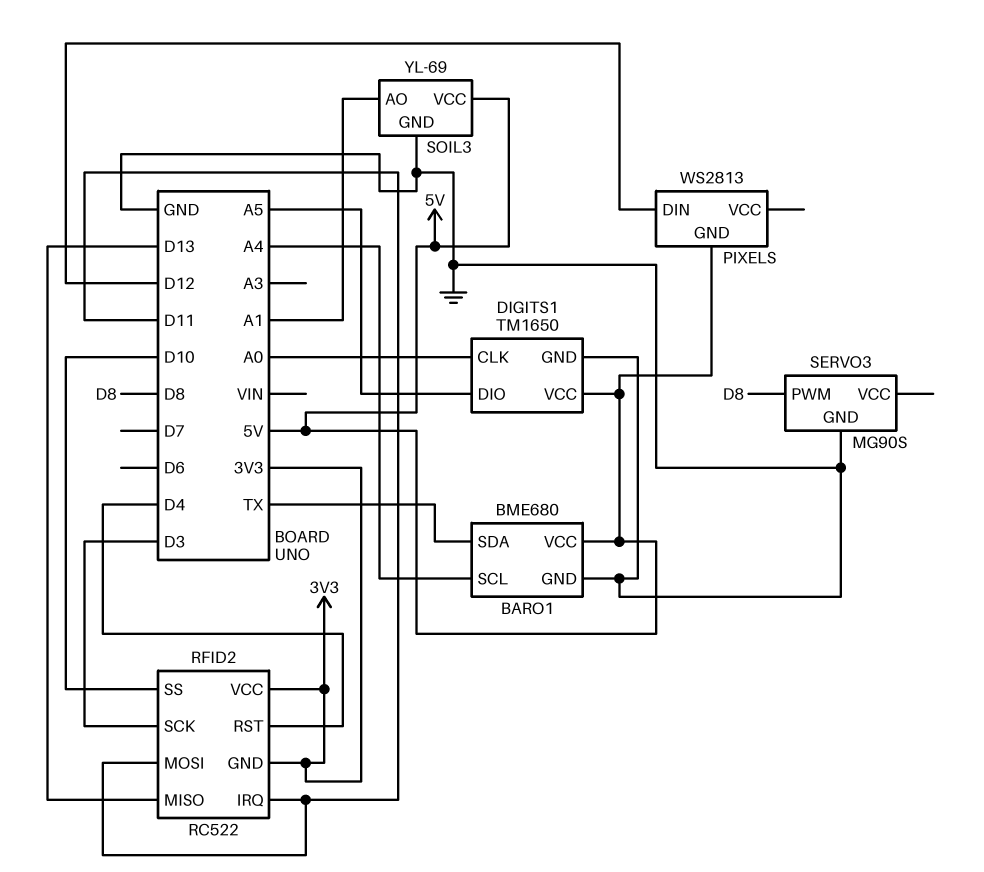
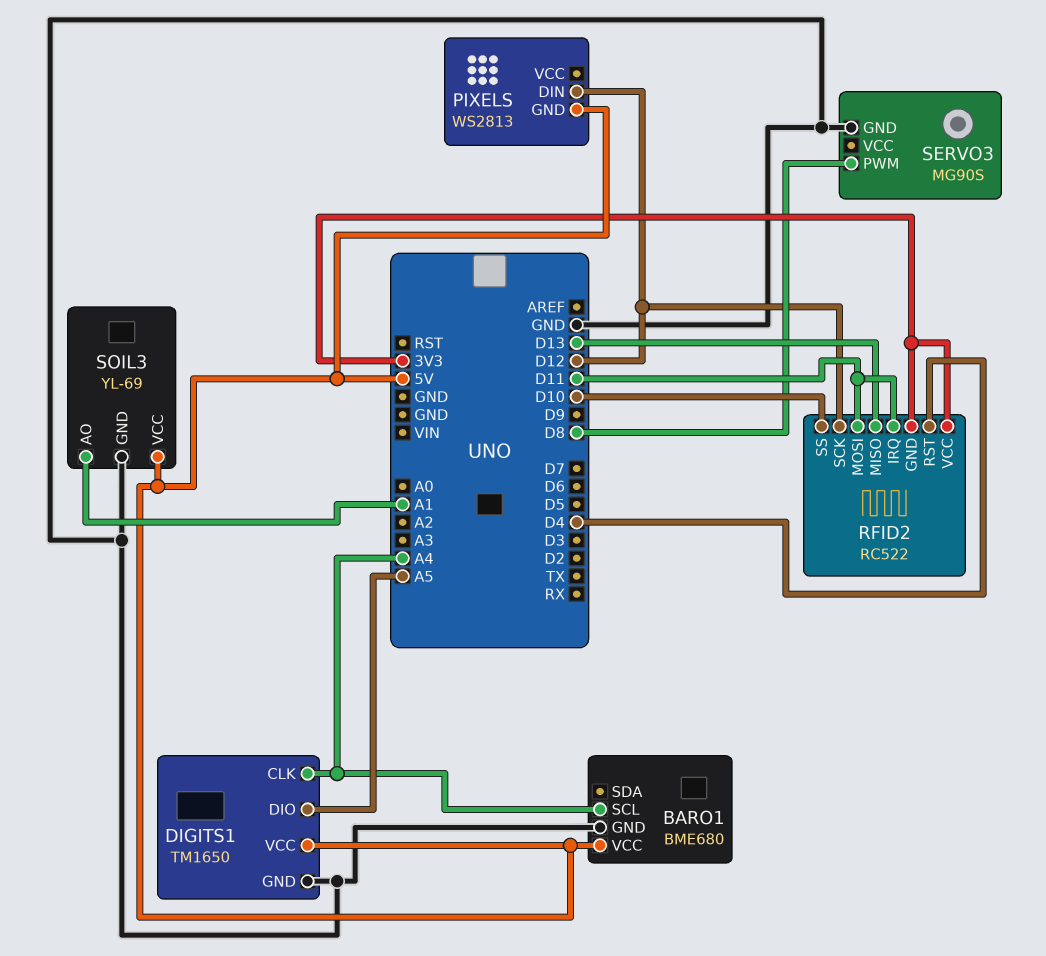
BARO1 pin SDA: TX -> none
DIGITS1 pin CLK: A0 -> A4
RFID2 pin SCK: D3 -> D12

